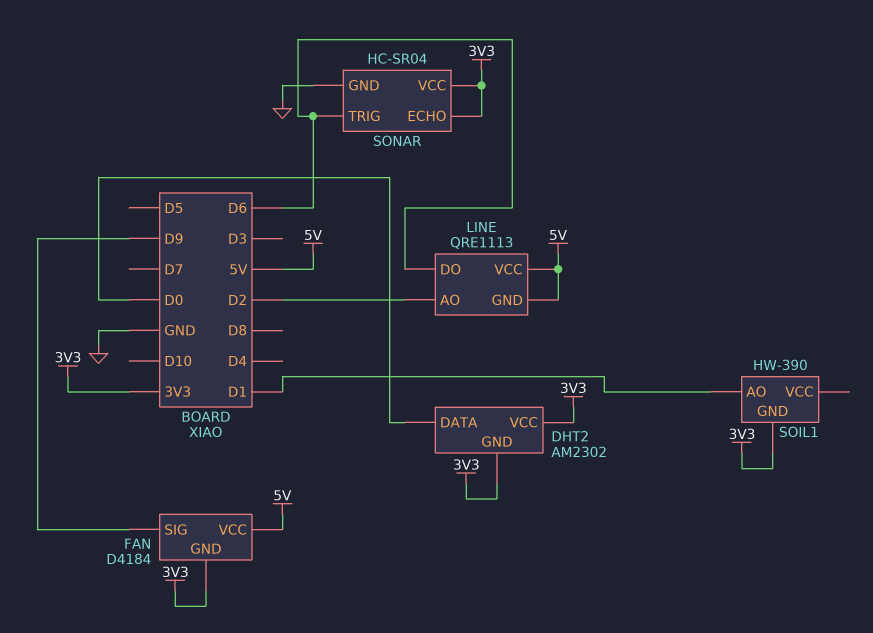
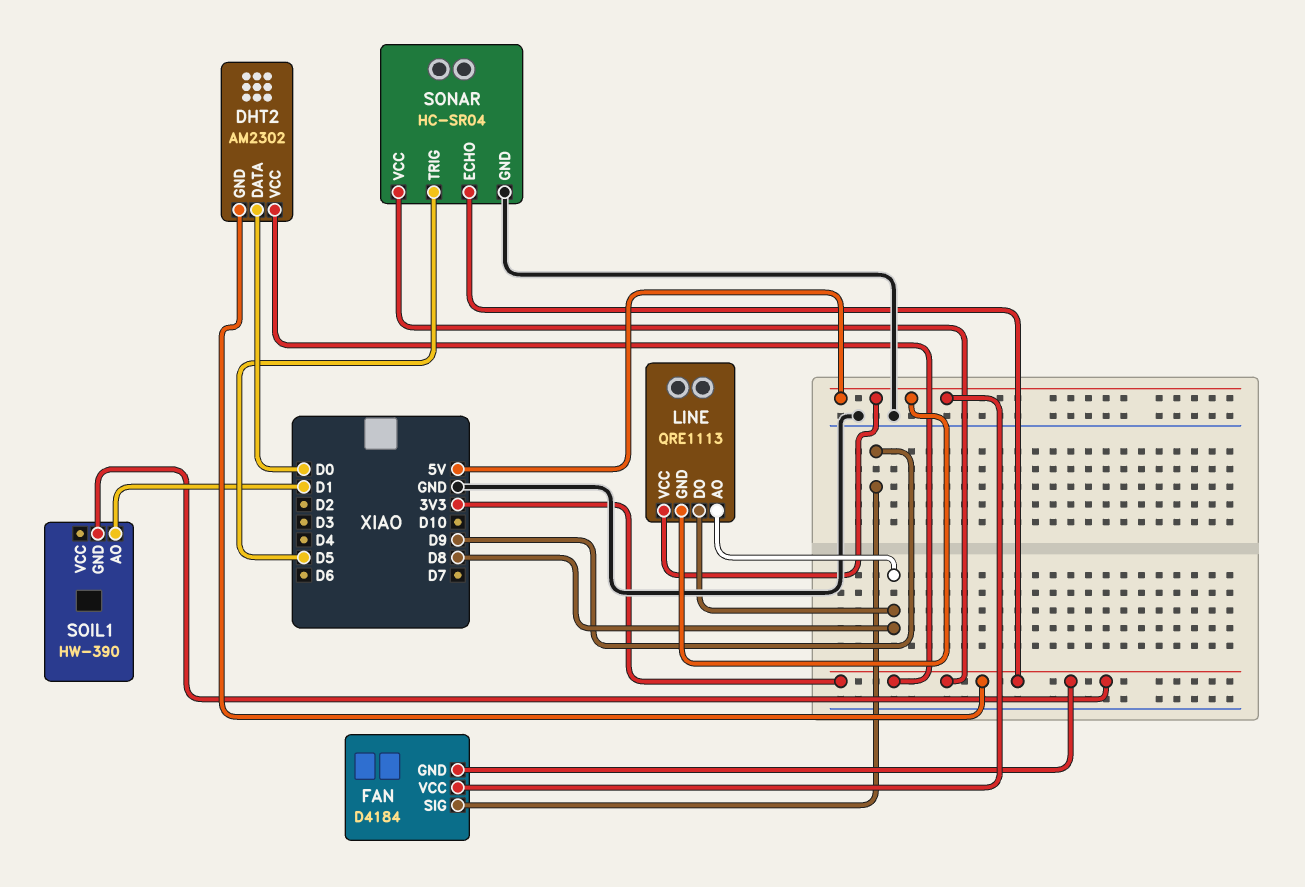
LINE pin AO: D2 -> D8
LINE pin DO: D6 -> D8
SONAR pin TRIG: D6 -> D5

